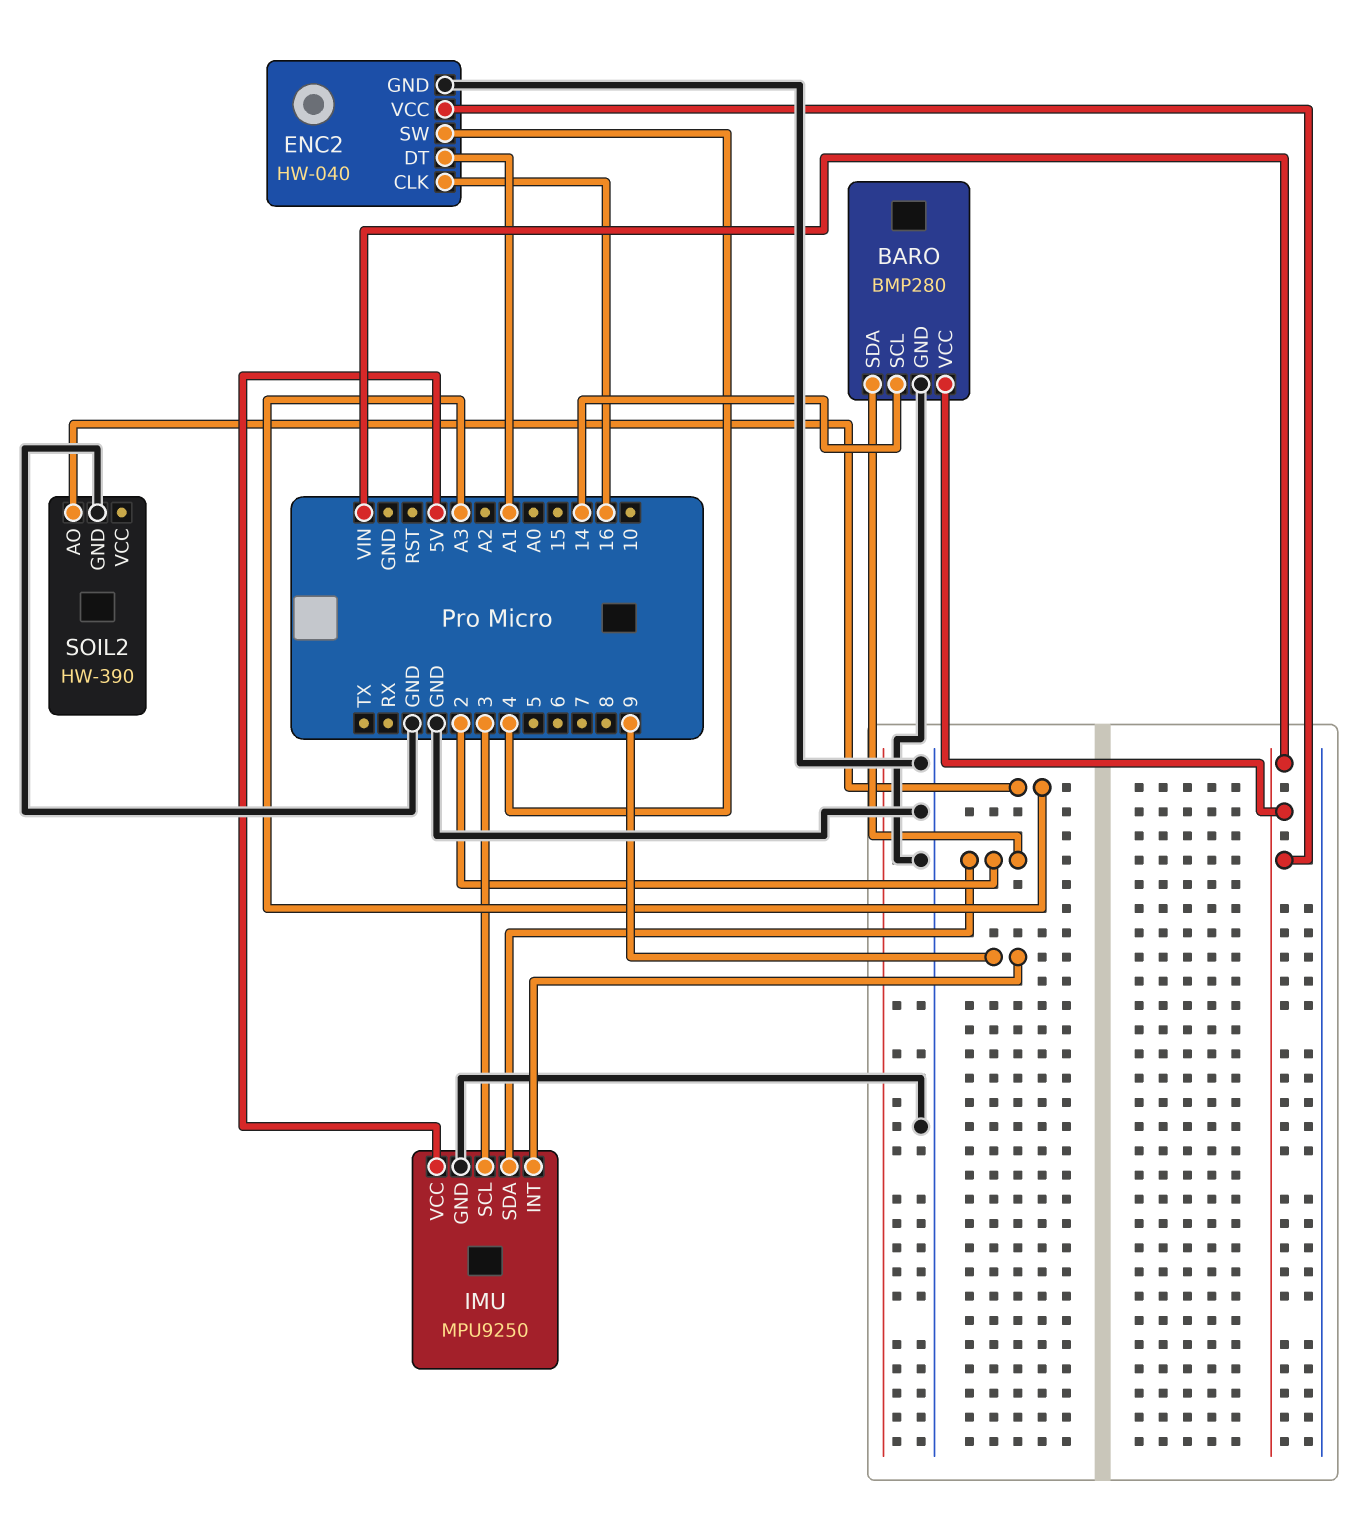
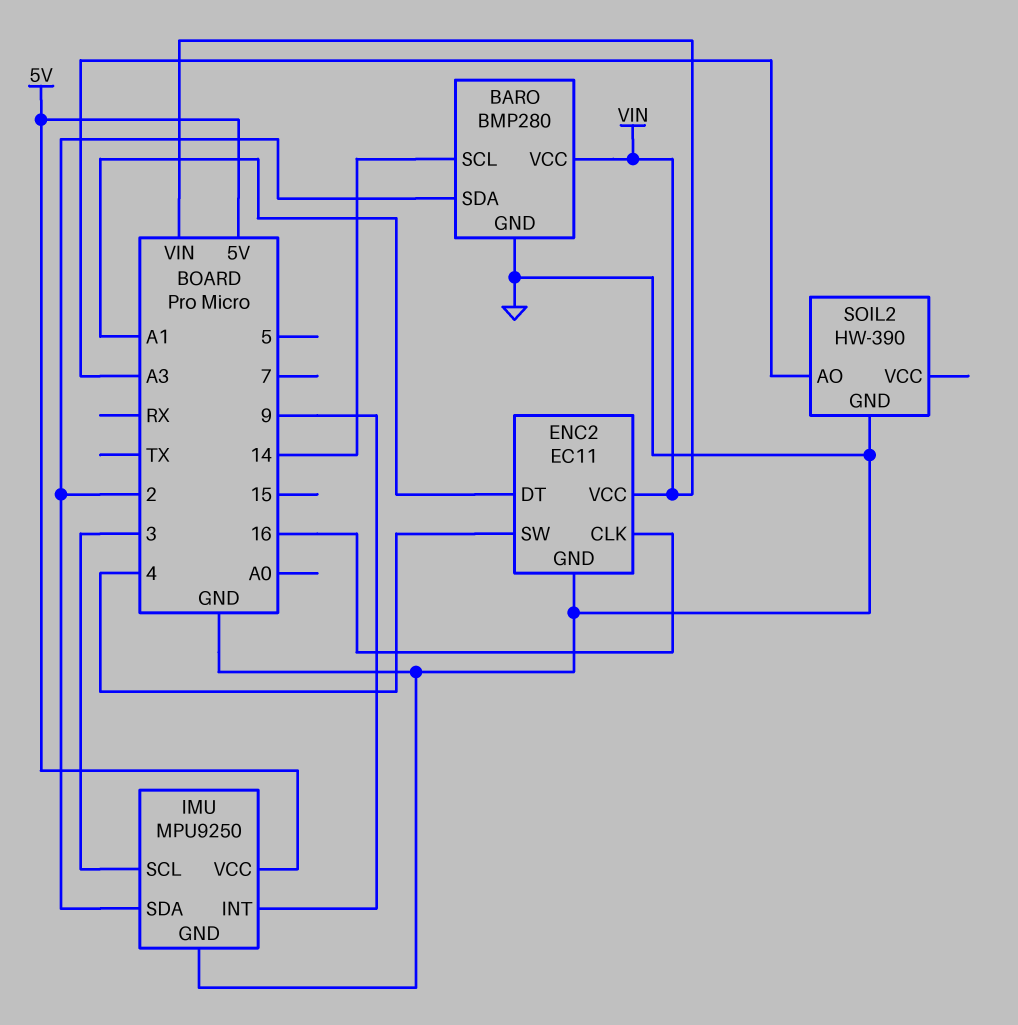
ENC2: HW-040 -> EC11

